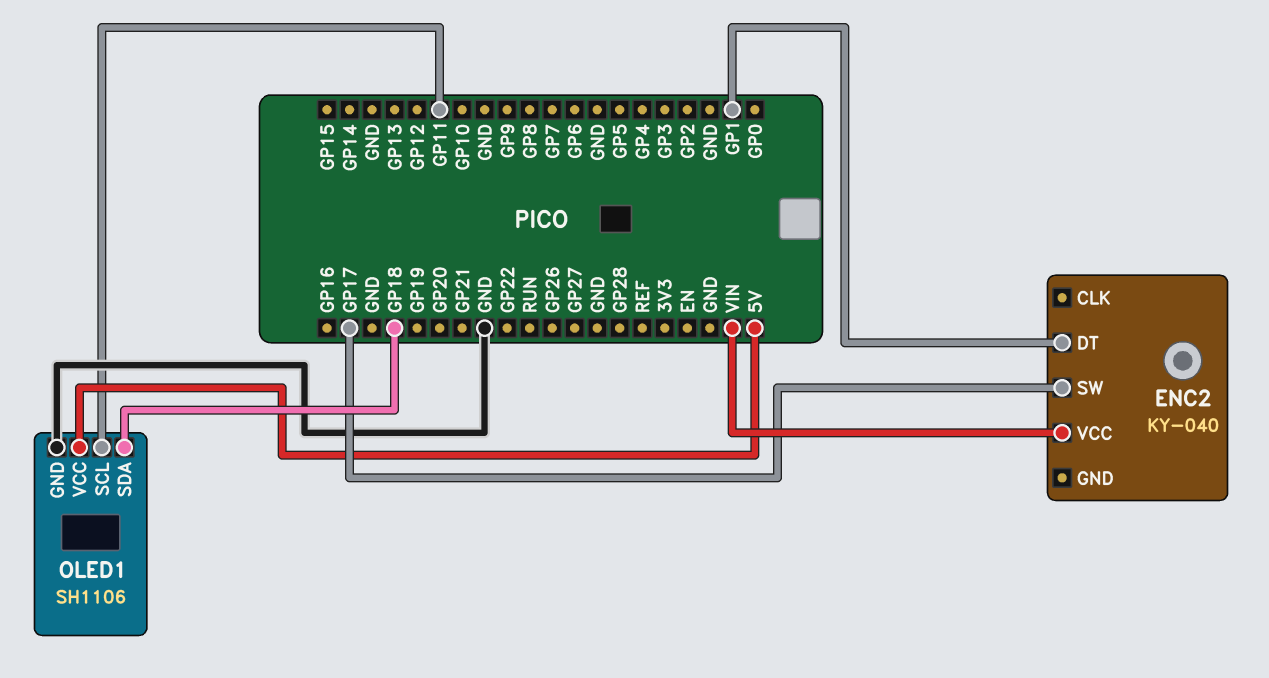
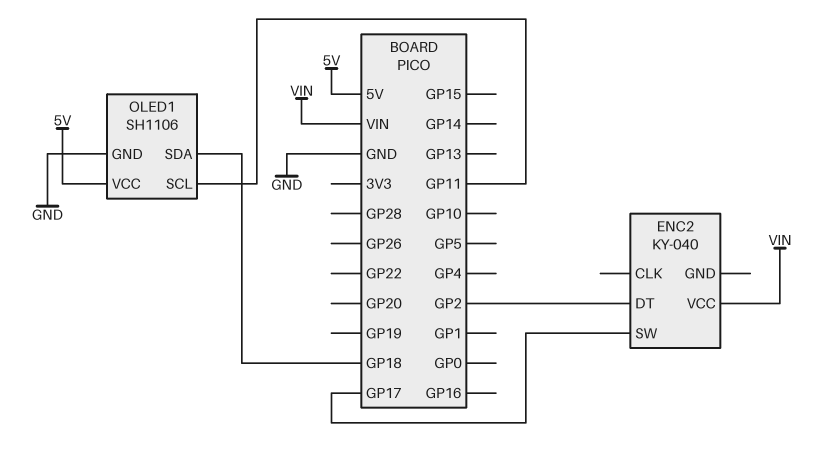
ENC2 pin DT: GP1 -> GP2

